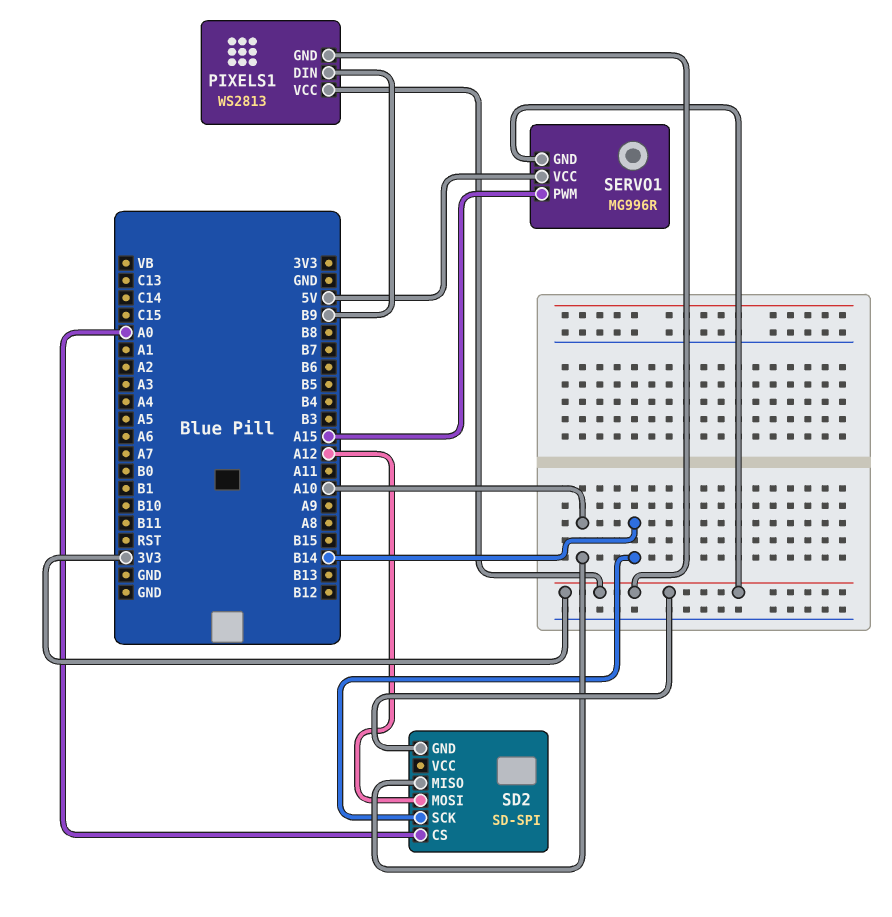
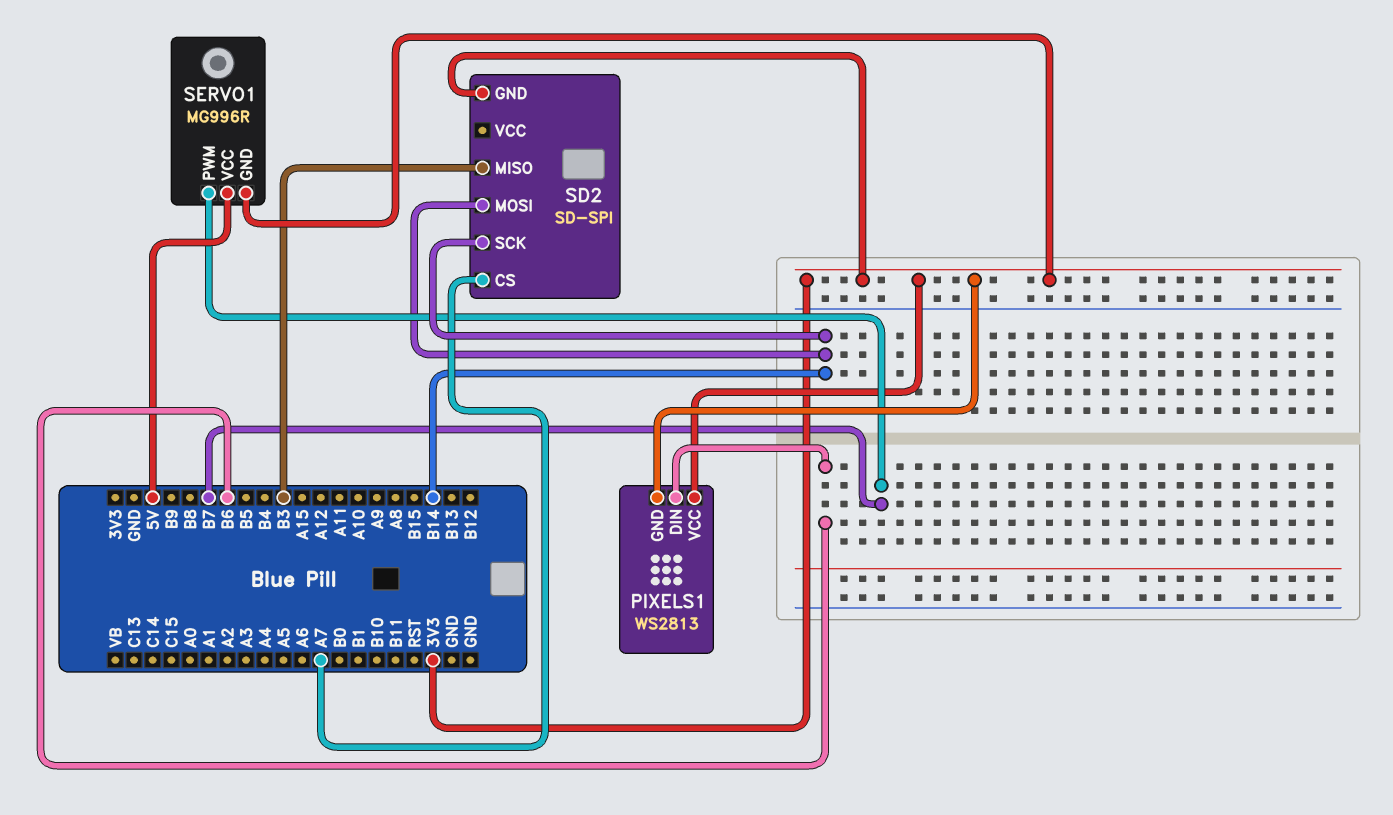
PIXELS1 pin DIN: B9 -> B6
SD2 pin CS: A0 -> A7
SD2 pin MISO: A10 -> B3
SD2 pin MOSI: A12 -> B14
SERVO1 pin PWM: A15 -> B7

